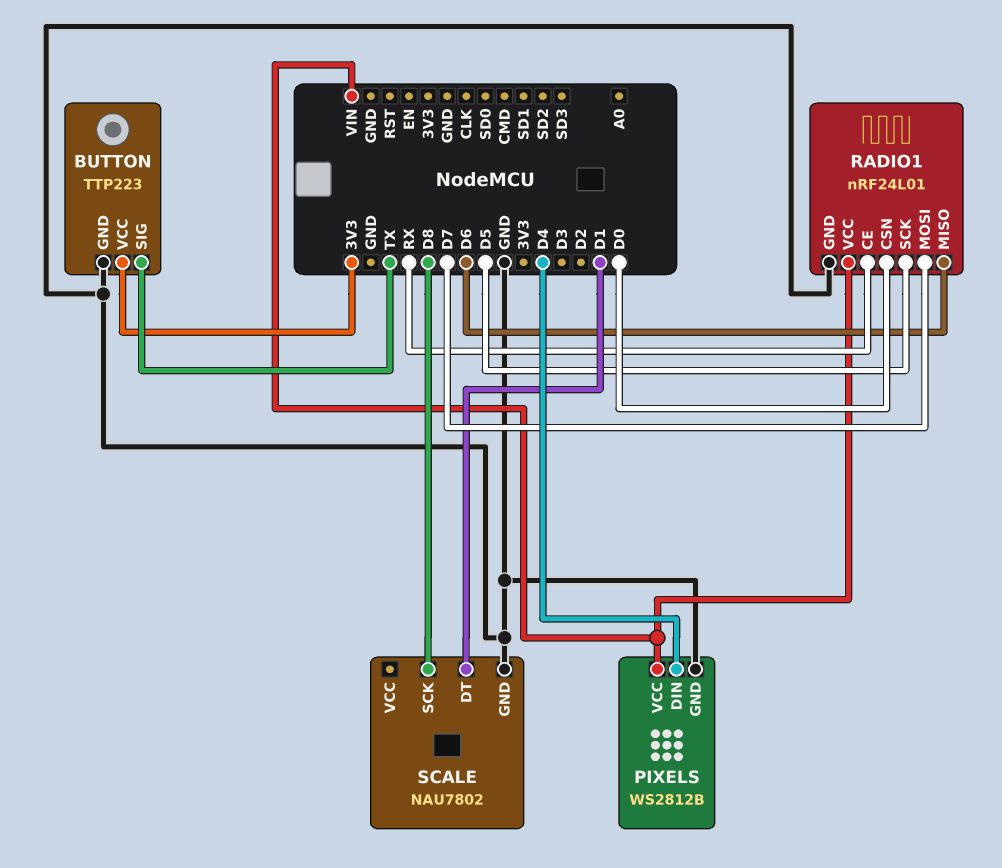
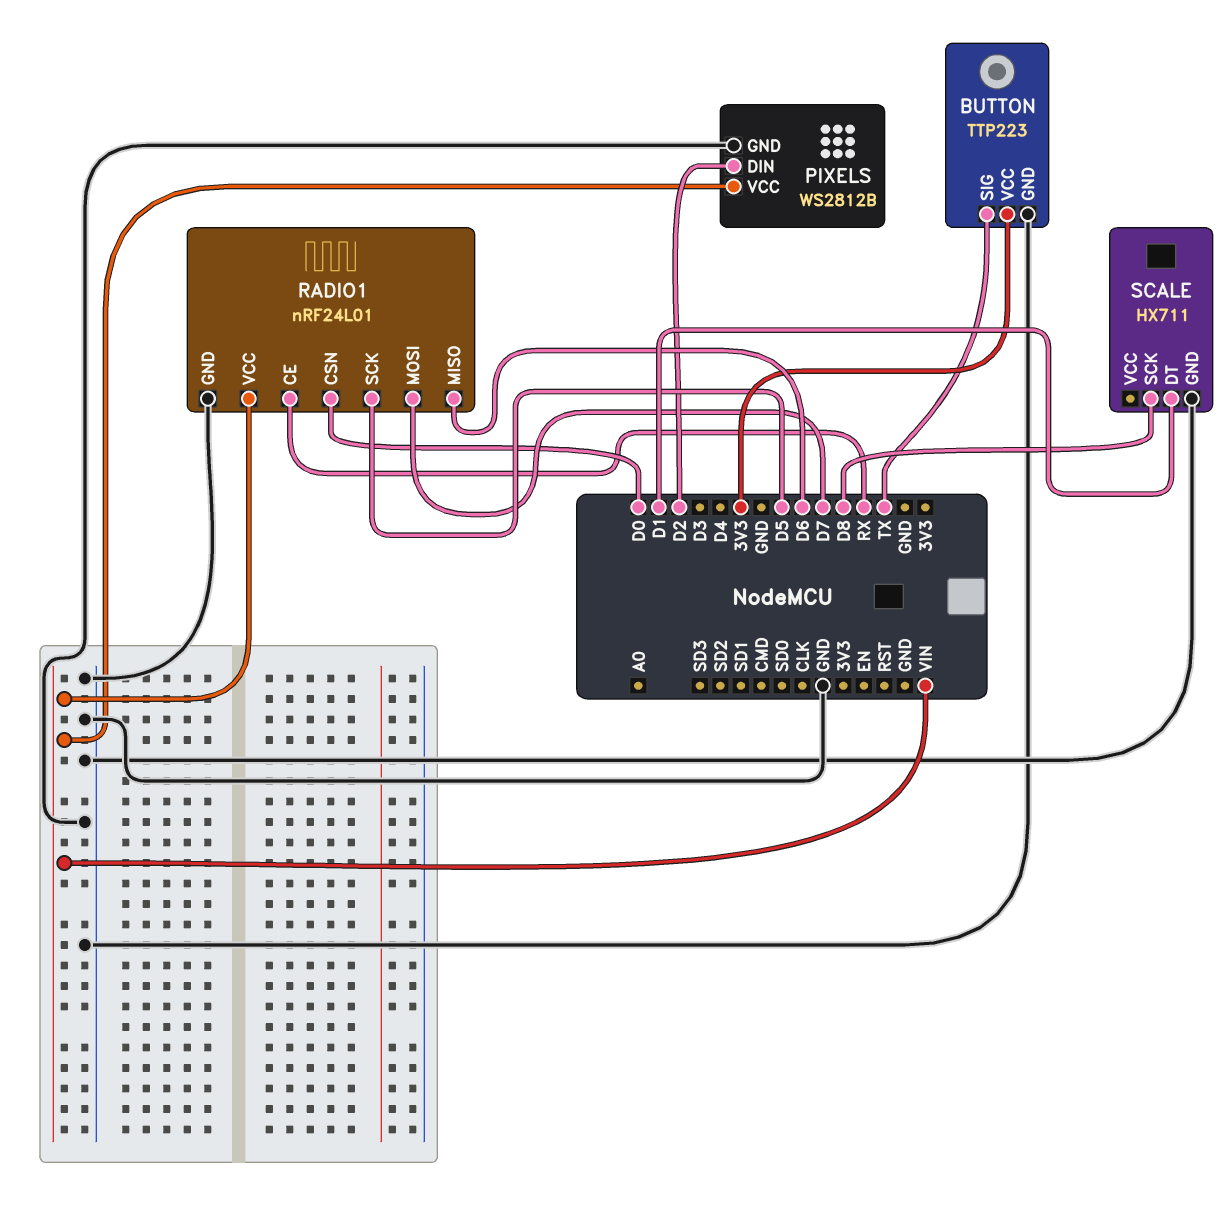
PIXELS pin DIN: D4 -> D2
SCALE: NAU7802 -> HX711

